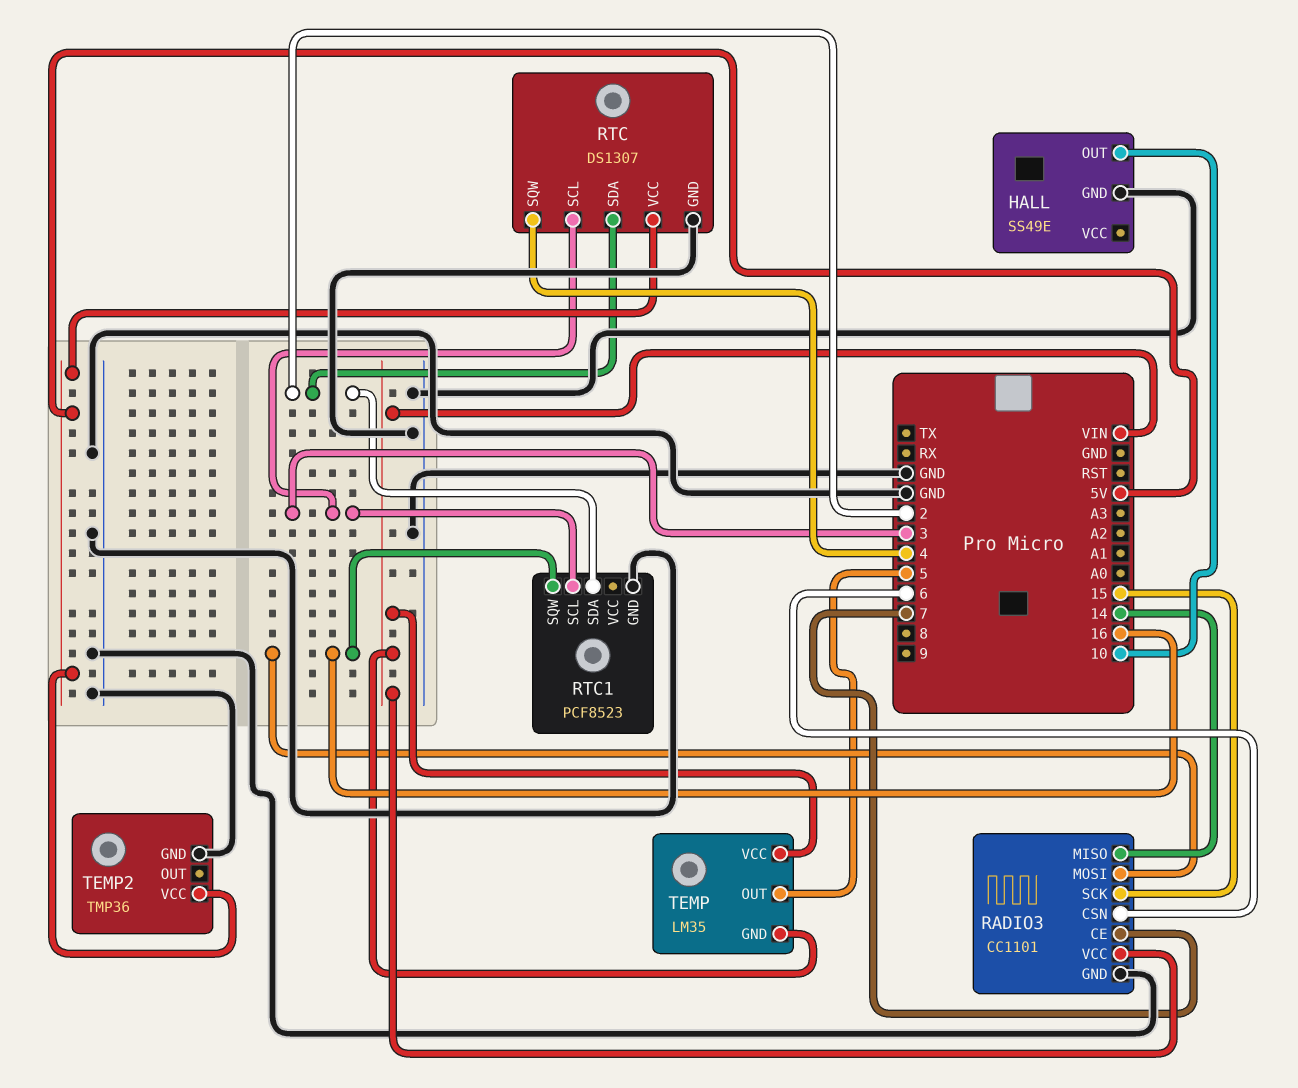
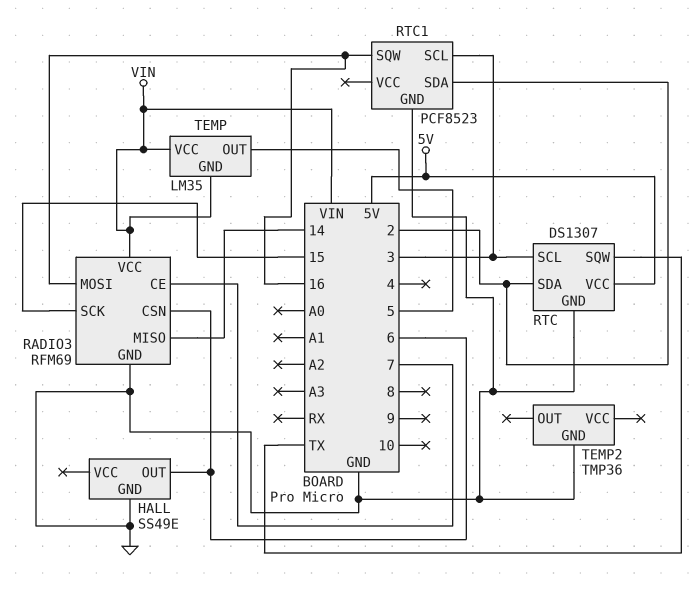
HALL pin OUT: 10 -> 6
RADIO3: CC1101 -> RFM69
RTC pin SQW: 4 -> TX
TEMP2 pin VCC: 5V -> none

